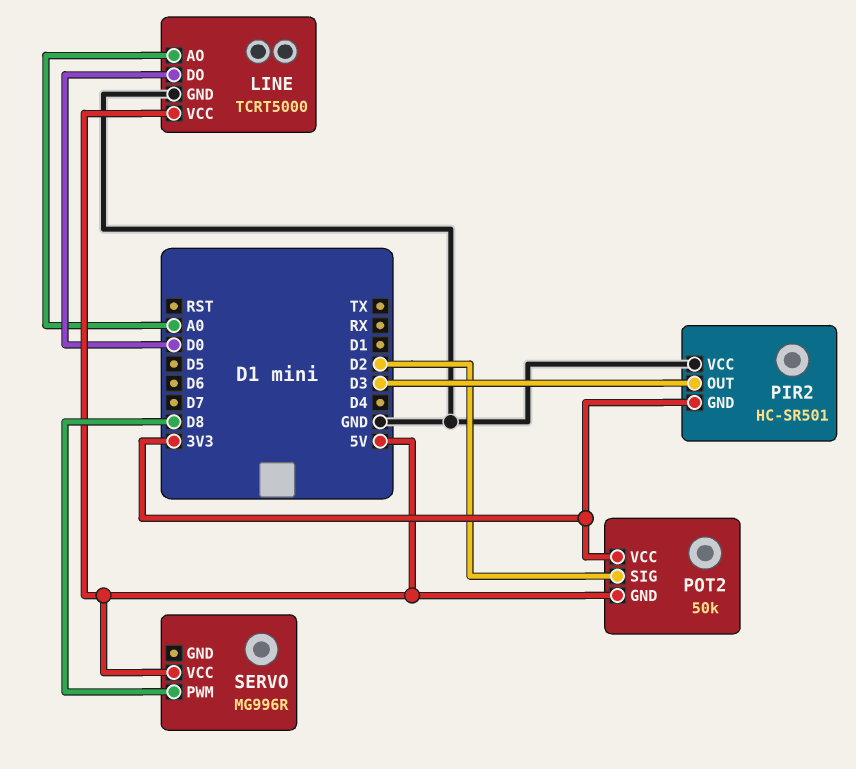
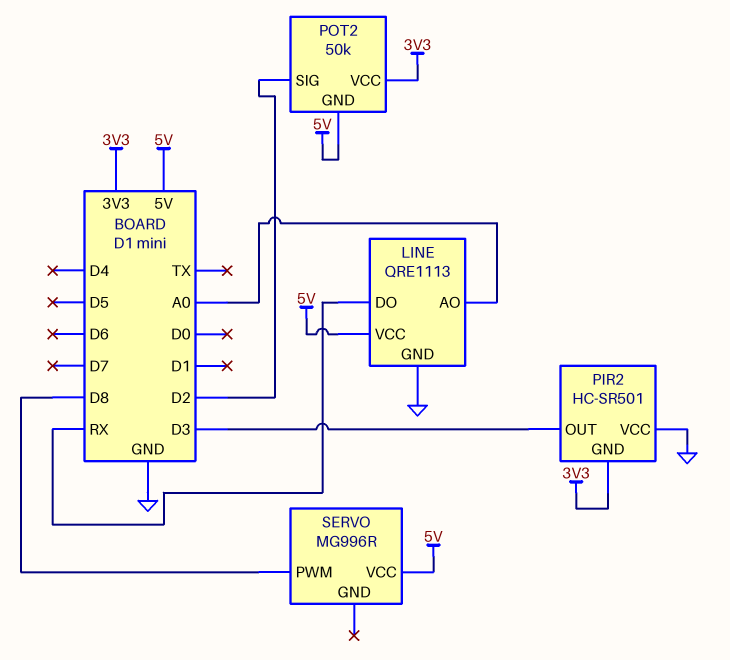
LINE: TCRT5000 -> QRE1113
LINE pin DO: D0 -> RX

